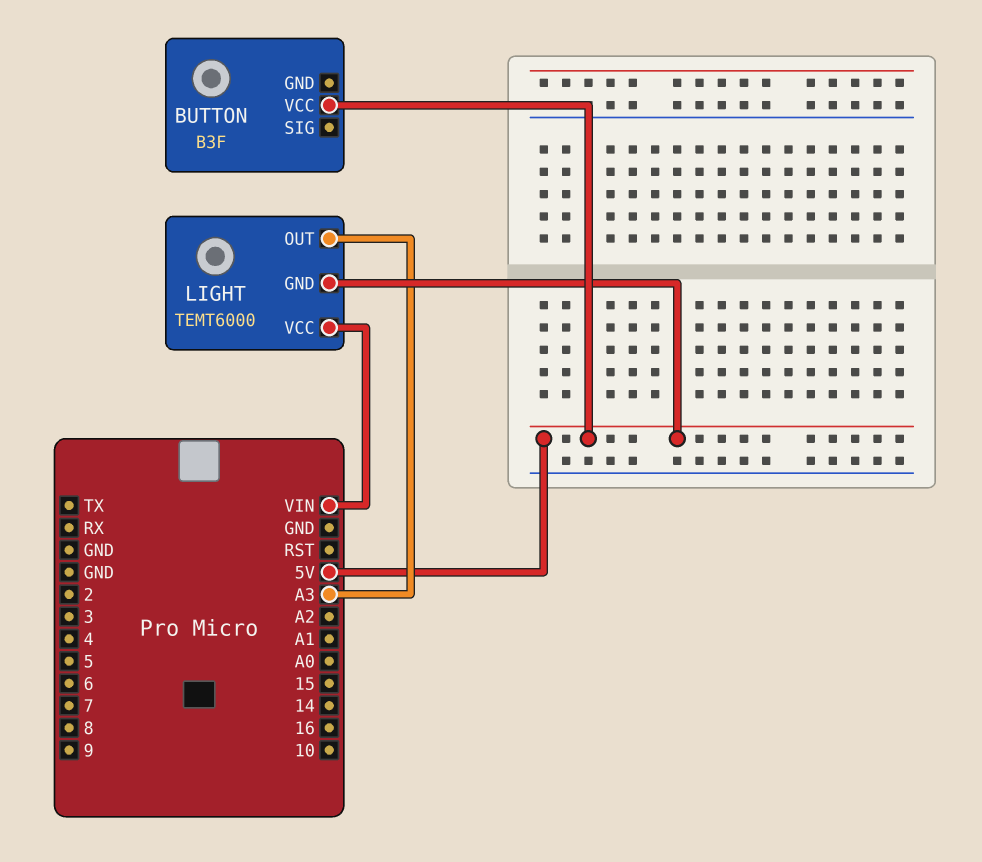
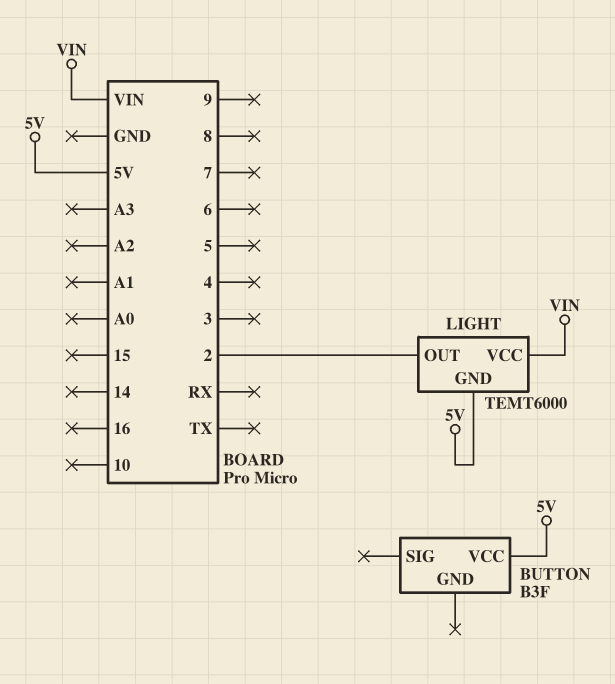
LIGHT pin OUT: A3 -> 2

